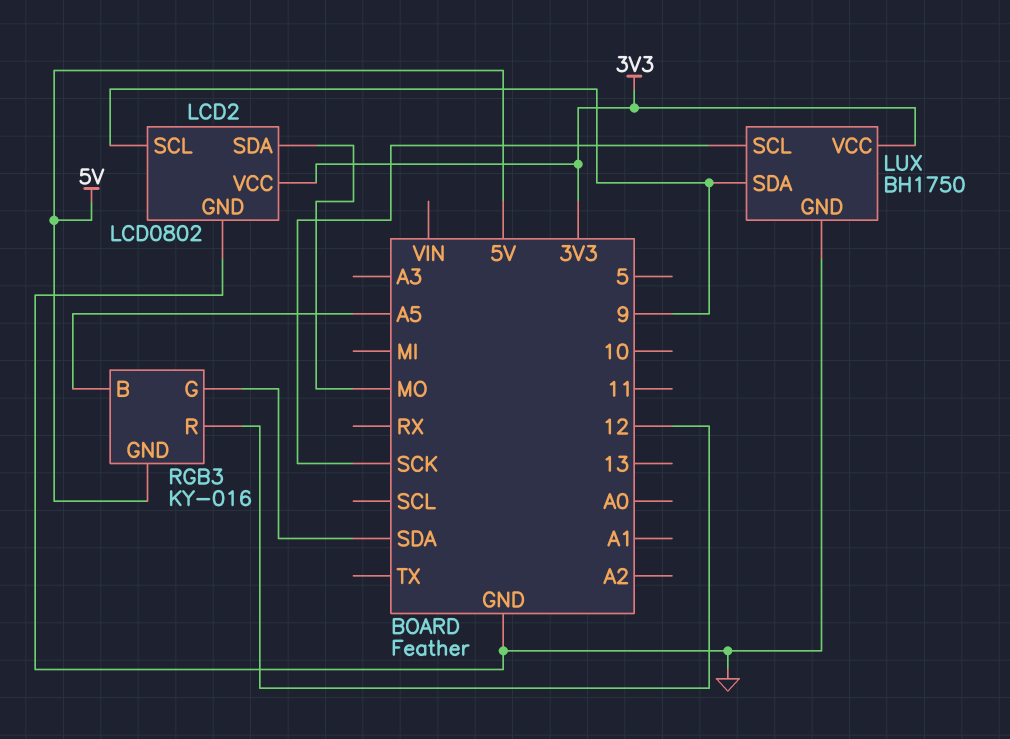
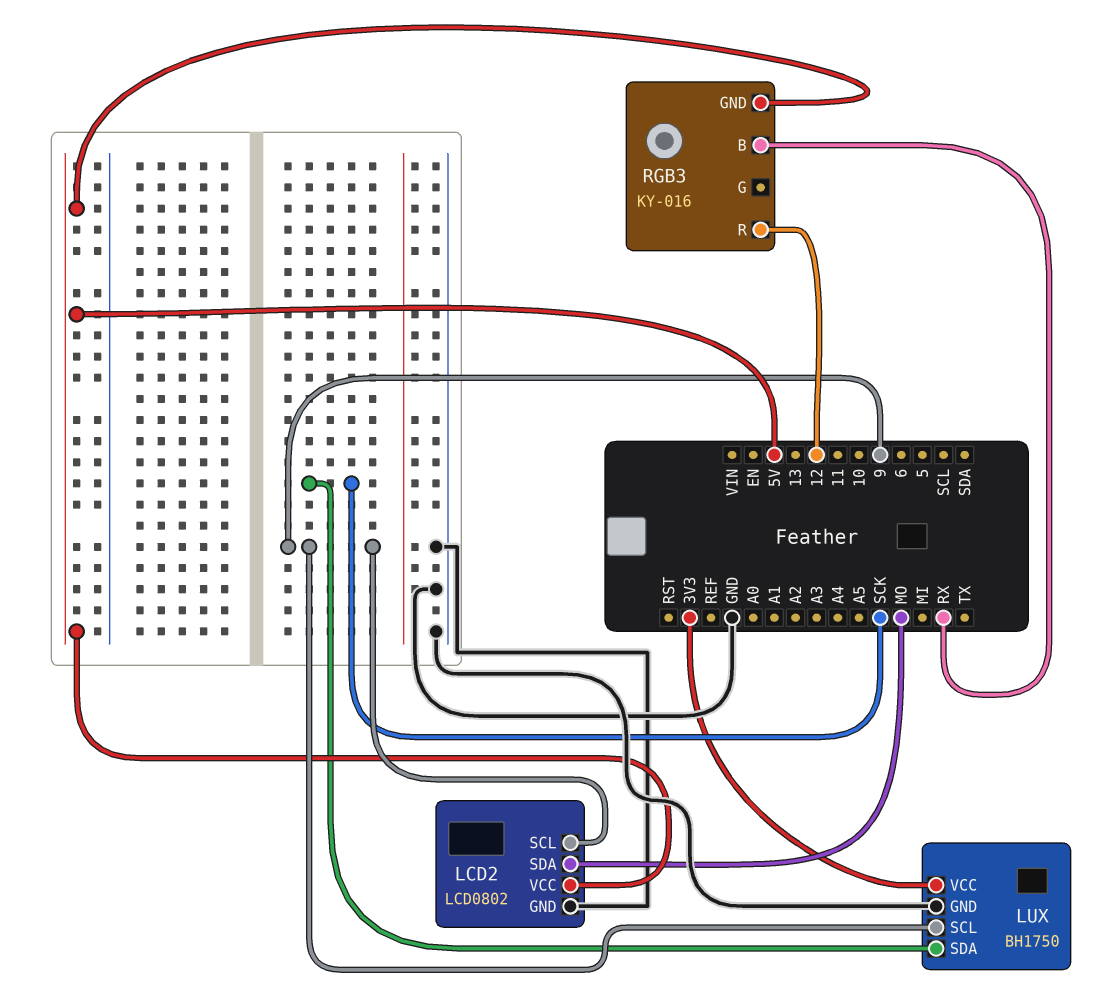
LCD2 pin VCC: 3V3 -> 5V
LUX pin SCL: SCK -> 9
LUX pin SDA: 9 -> SCK
RGB3 pin B: A5 -> RX
RGB3 pin G: SDA -> none

